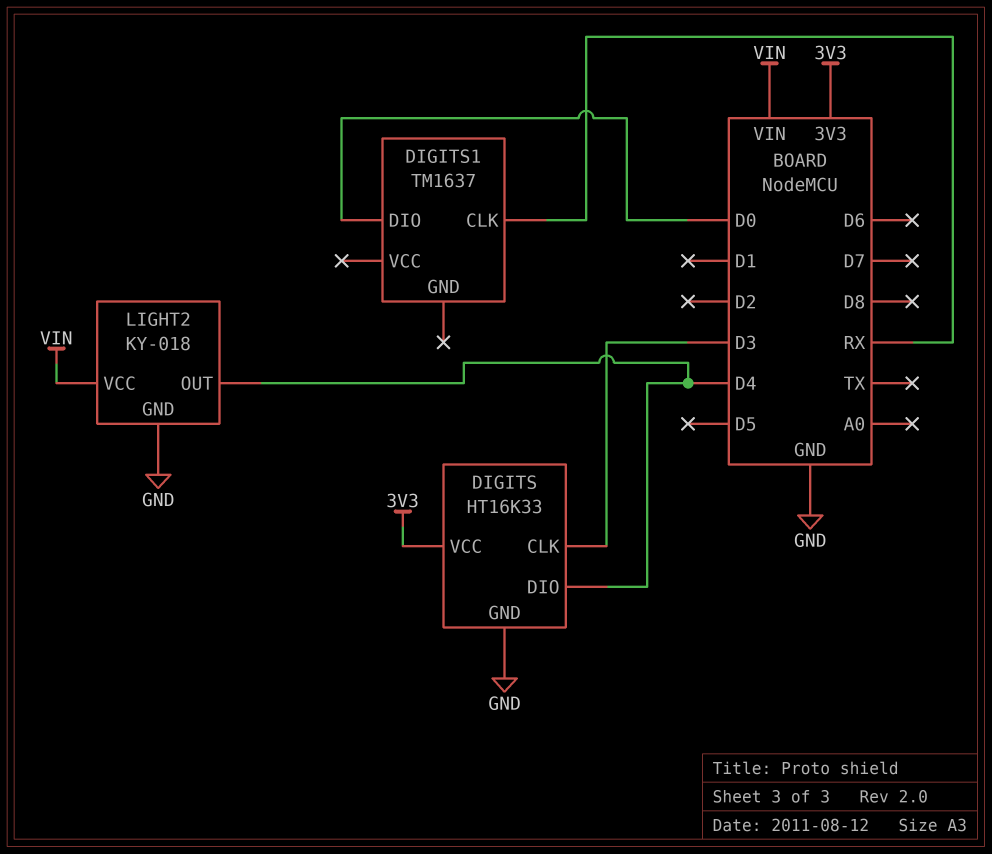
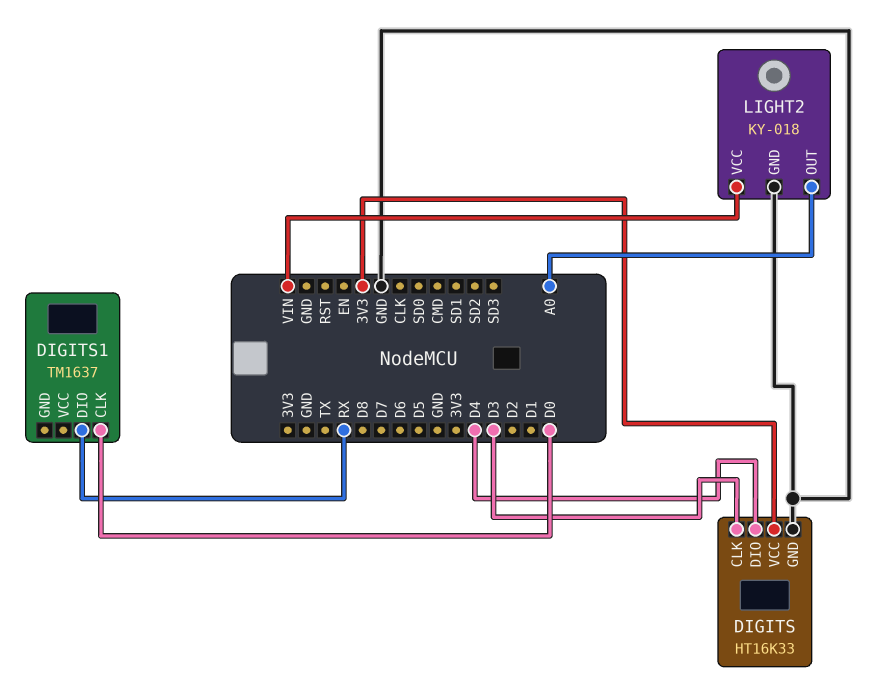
DIGITS1 pin CLK: RX -> D0
DIGITS1 pin DIO: D0 -> RX
LIGHT2 pin OUT: D4 -> A0

